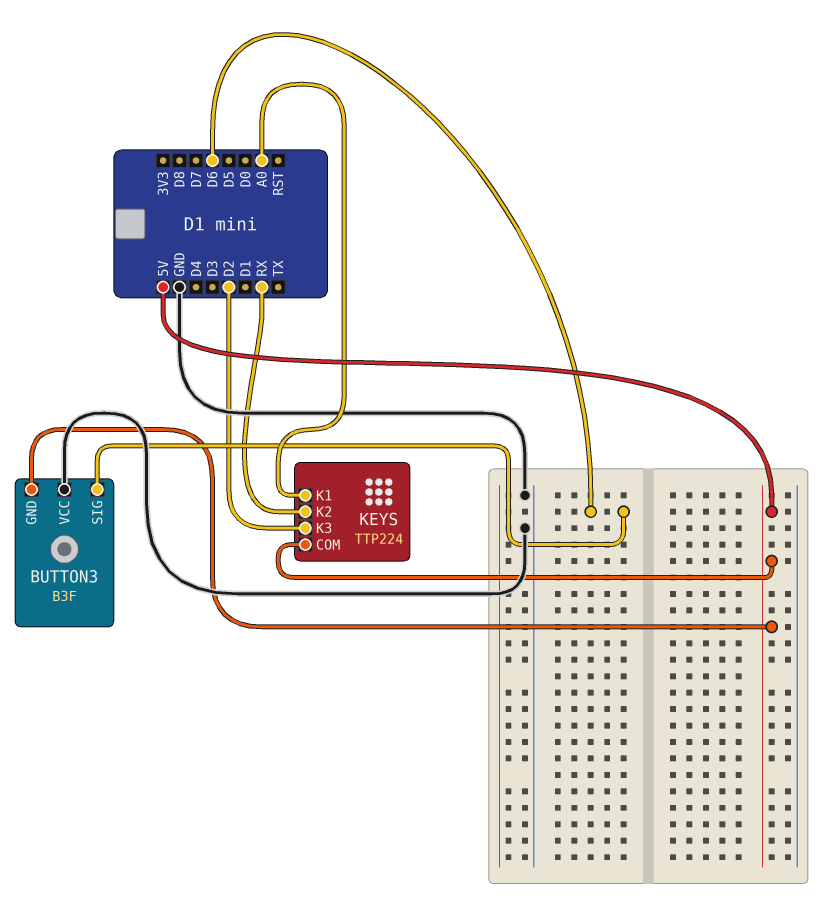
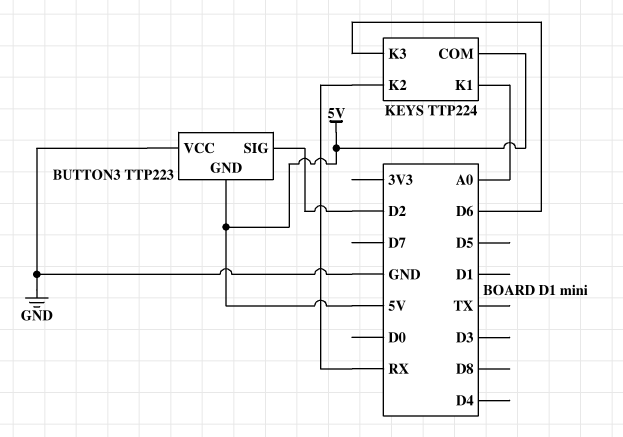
BUTTON3: B3F -> TTP223
BUTTON3 pin SIG: D6 -> D2
KEYS pin K3: D2 -> D6

